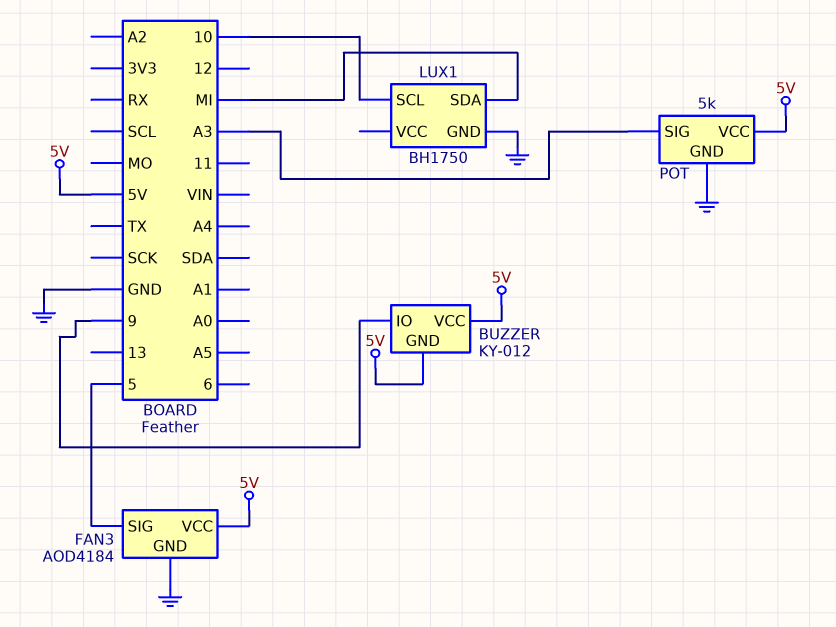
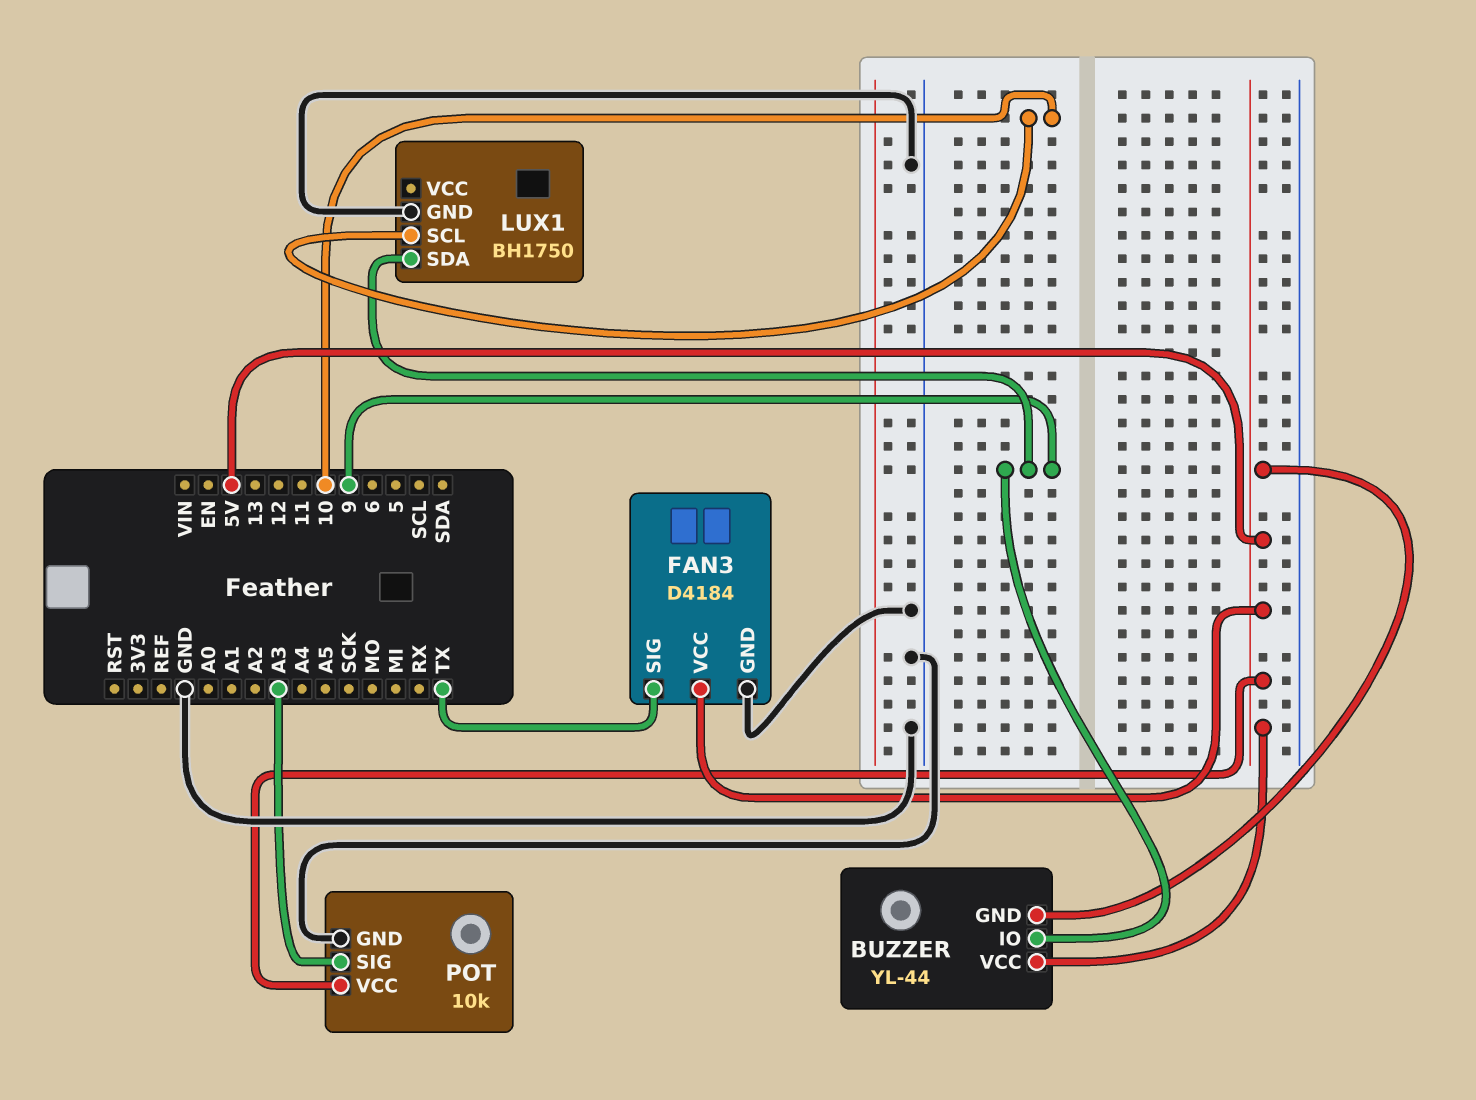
BUZZER: KY-012 -> YL-44
FAN3: AOD4184 -> D4184
FAN3 pin SIG: 5 -> TX
LUX1 pin SDA: MI -> 9
POT: 5k -> 10k

